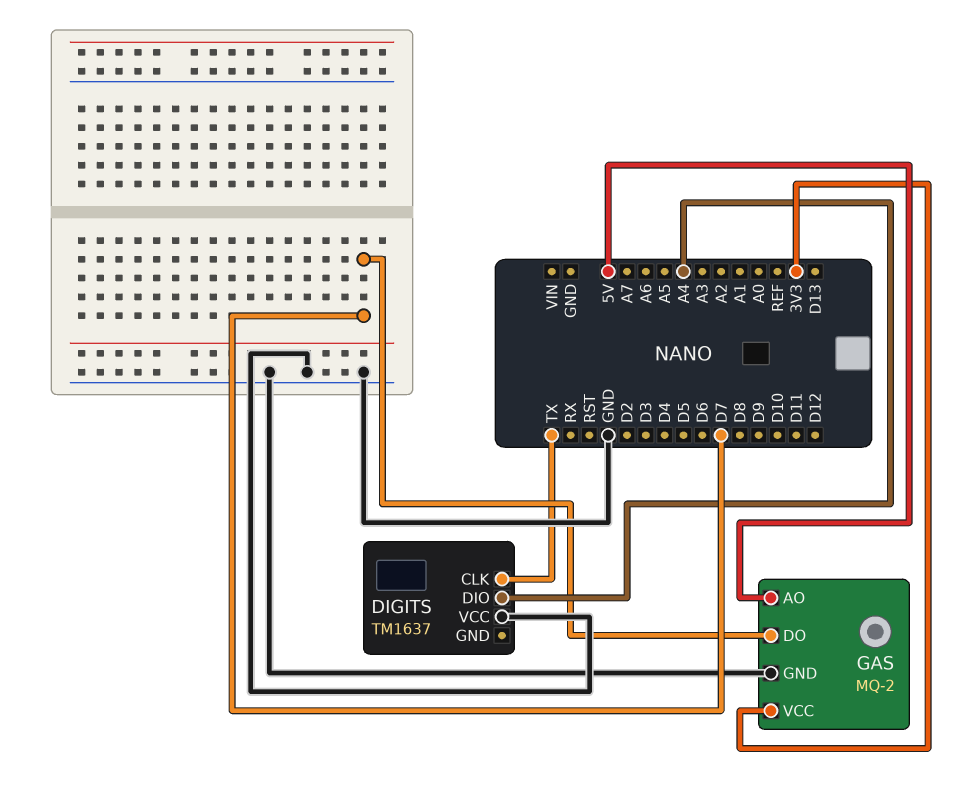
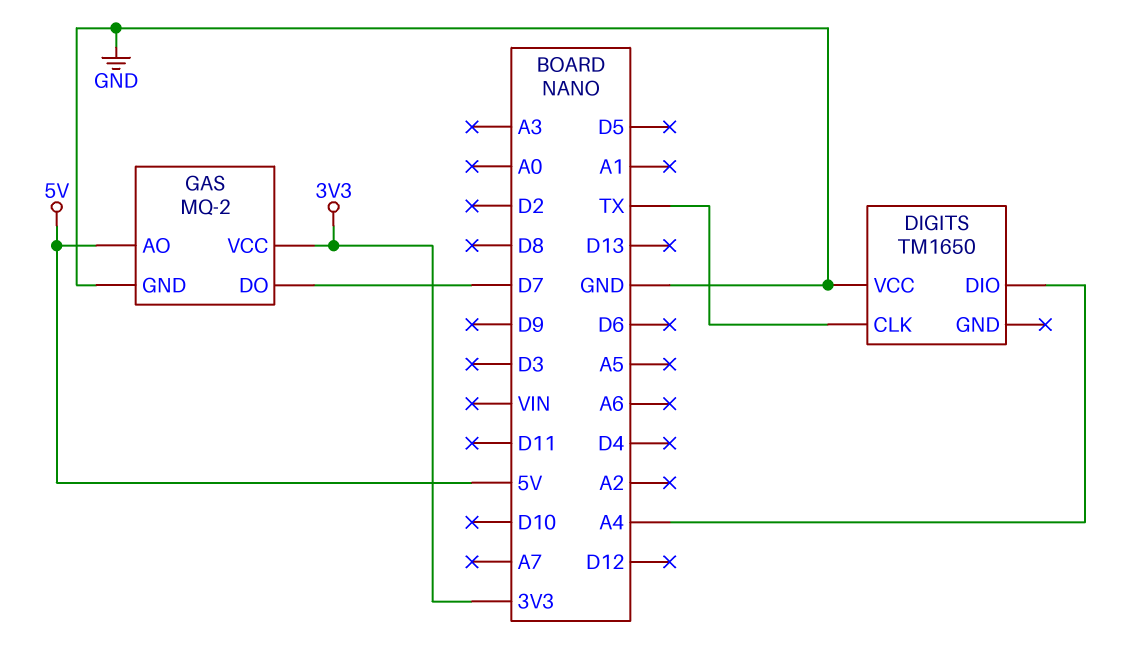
DIGITS: TM1637 -> TM1650

